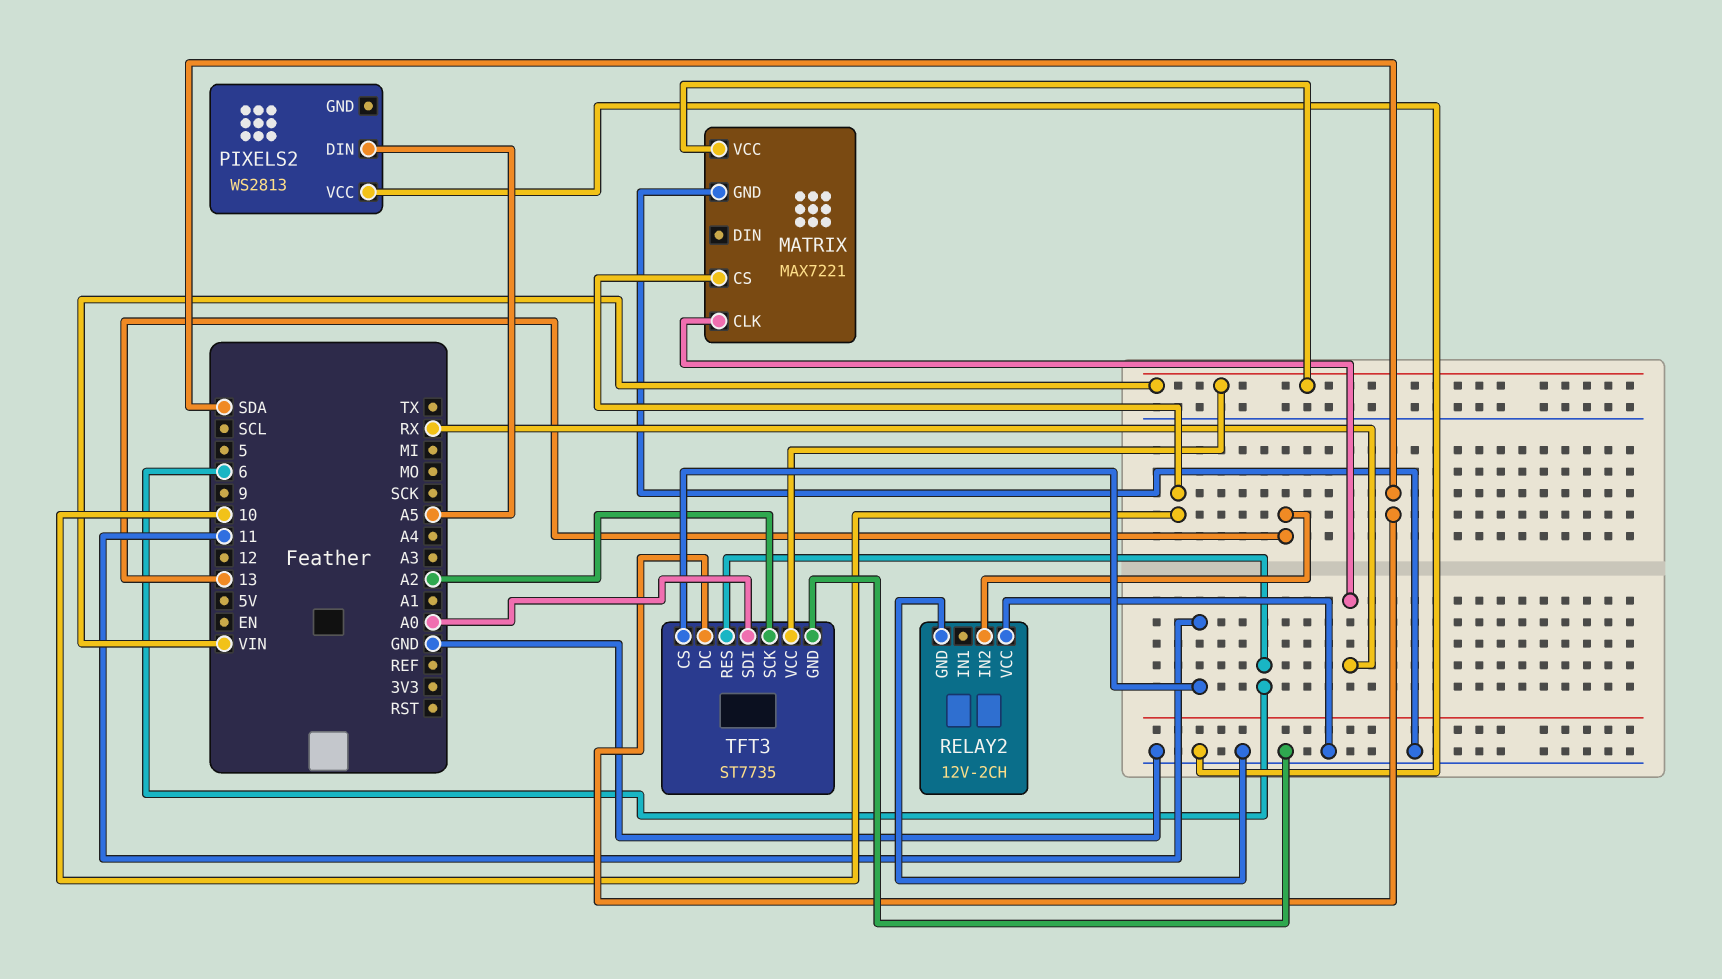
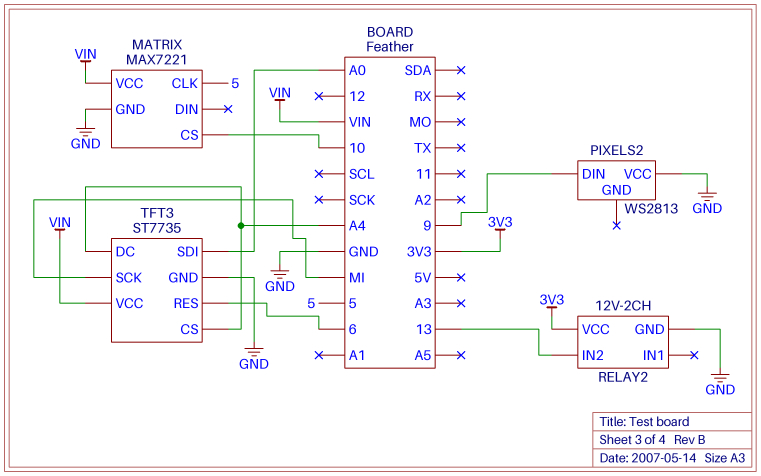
MATRIX pin CLK: RX -> 5
PIXELS2 pin DIN: A5 -> 9
RELAY2 pin VCC: GND -> 3V3
TFT3 pin CS: 11 -> A4
TFT3 pin DC: SDA -> A4
TFT3 pin SCK: A2 -> MI

